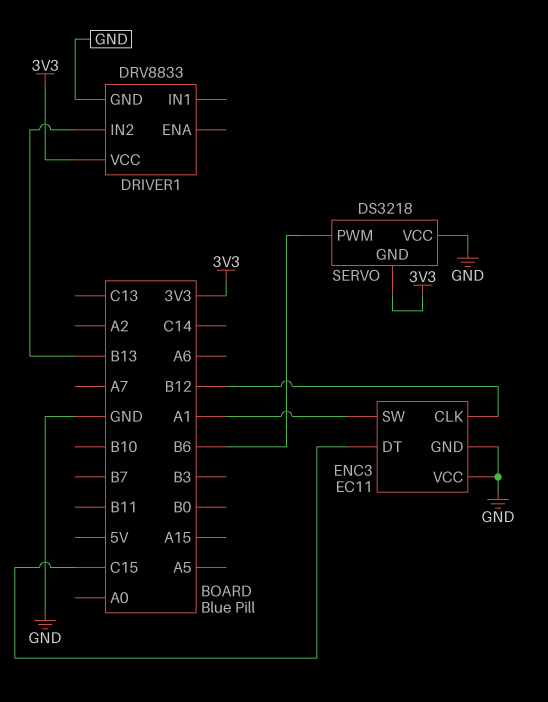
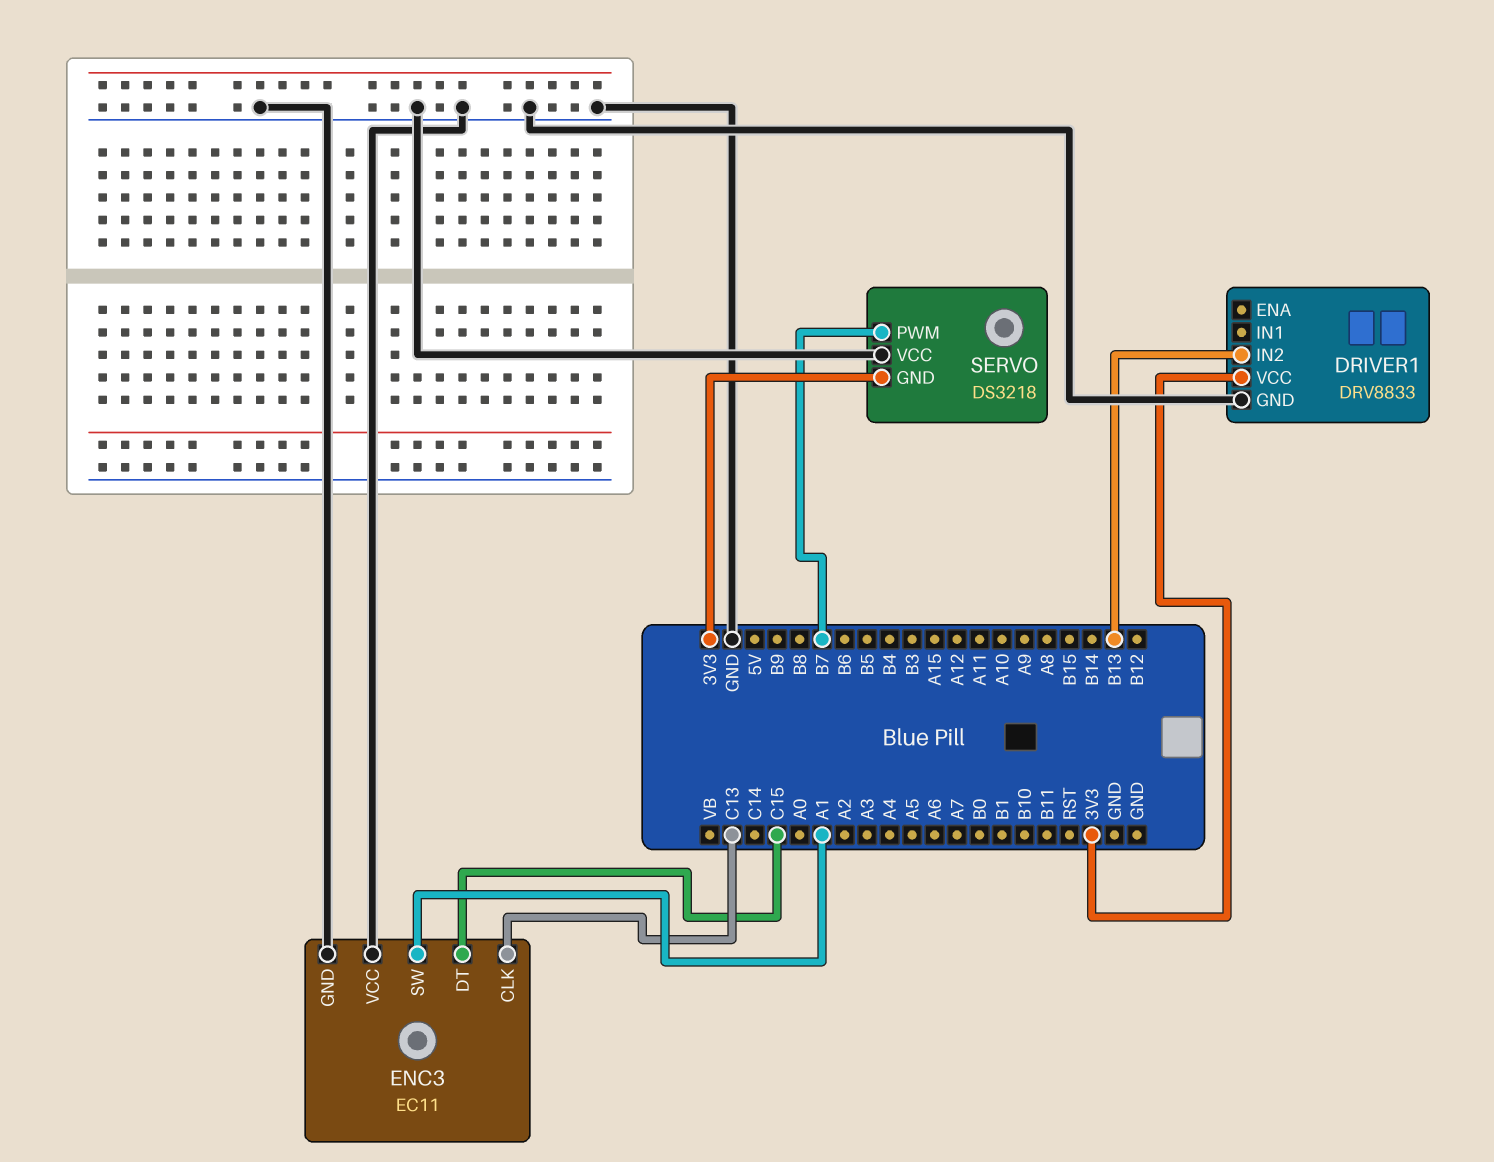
ENC3 pin CLK: B12 -> C13
SERVO pin PWM: B6 -> B7

